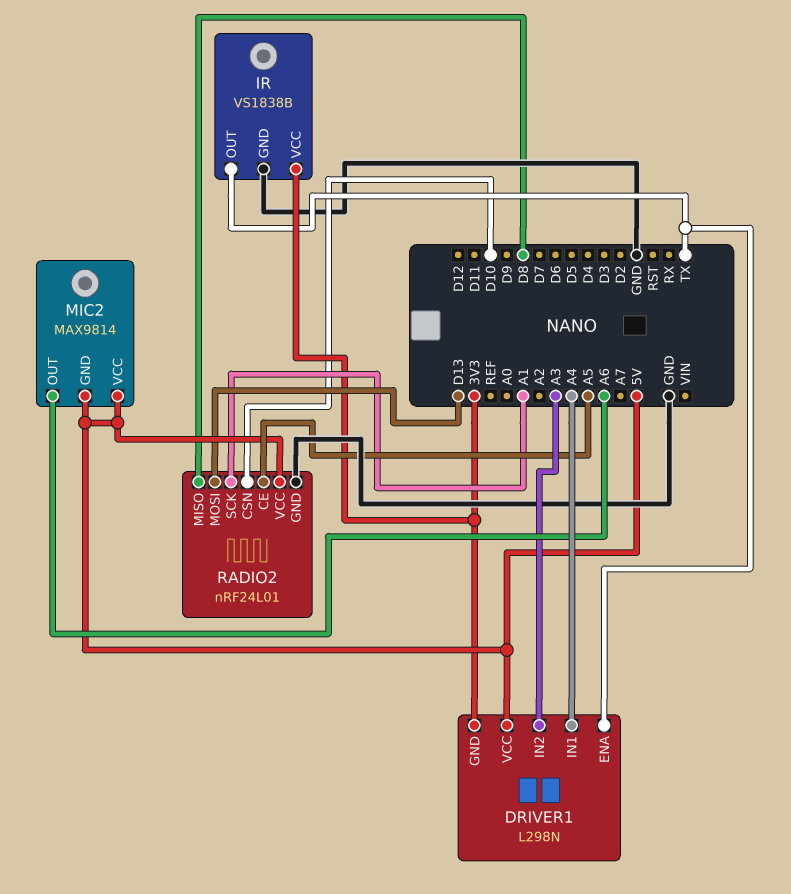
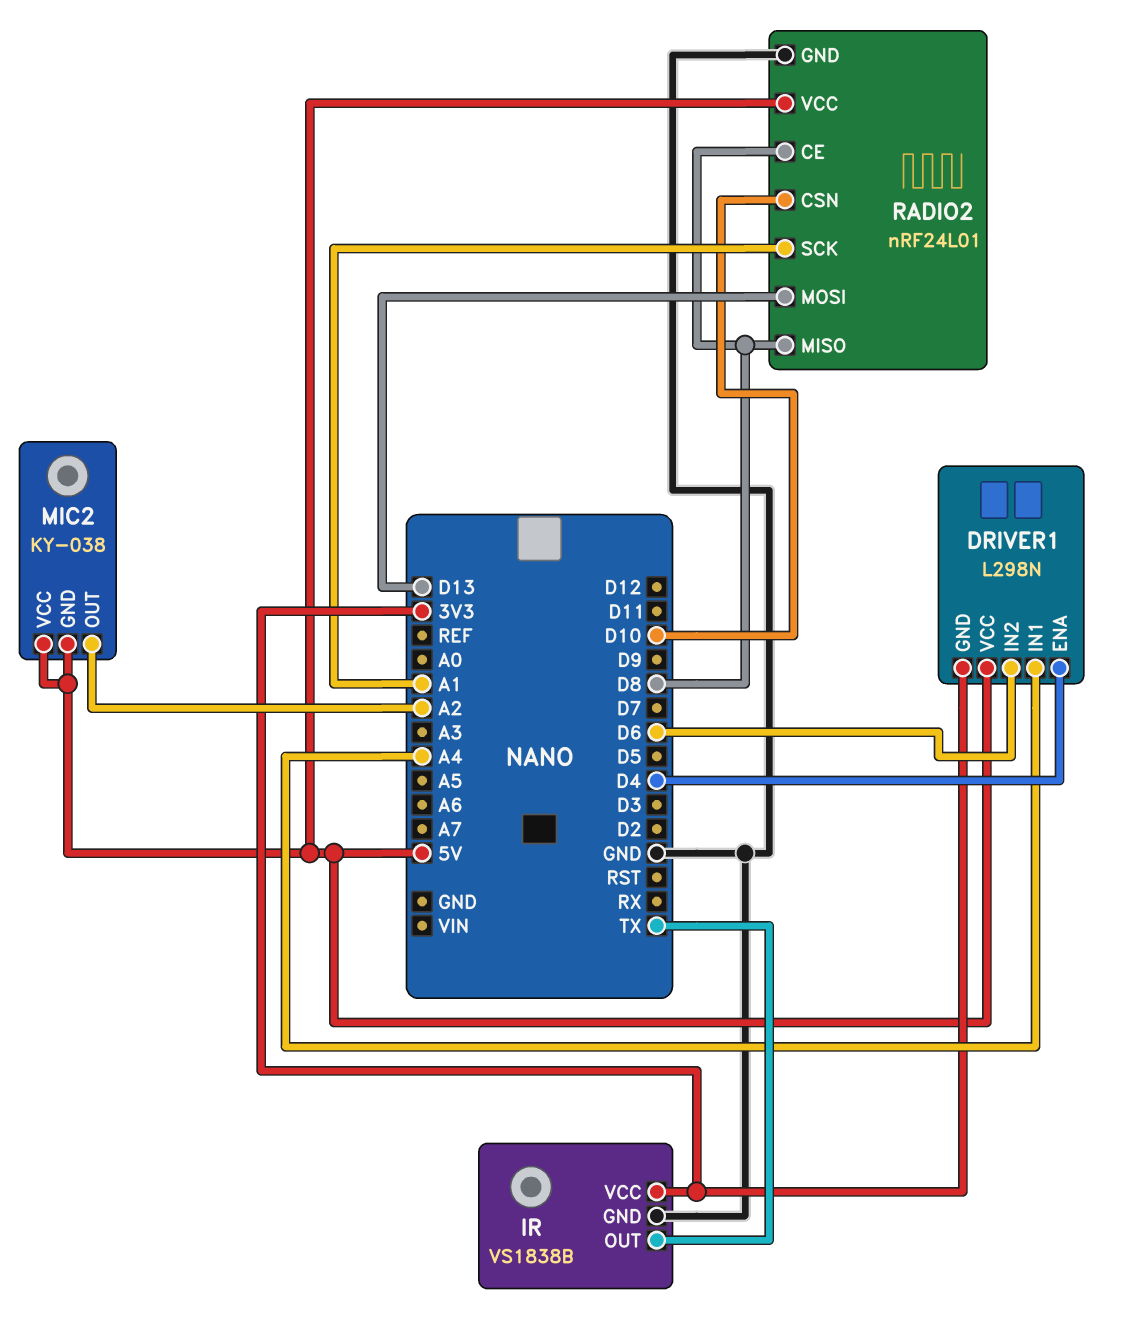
DRIVER1 pin ENA: TX -> D4
DRIVER1 pin IN2: A3 -> D6
MIC2: MAX9814 -> KY-038
MIC2 pin OUT: A6 -> A2
RADIO2 pin CE: A5 -> D8

